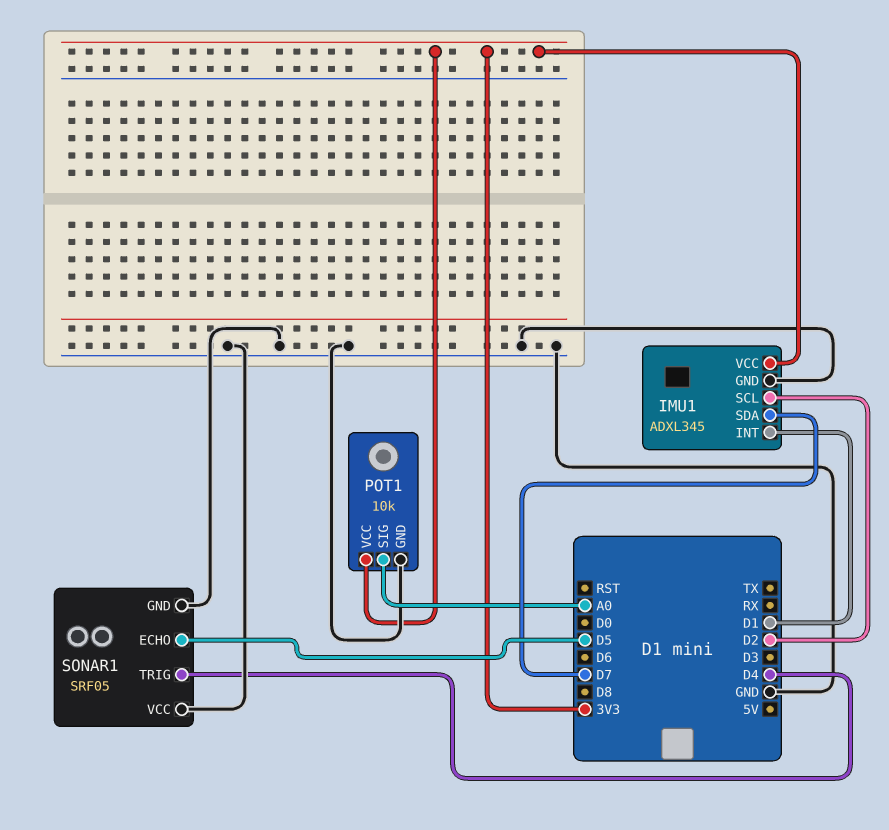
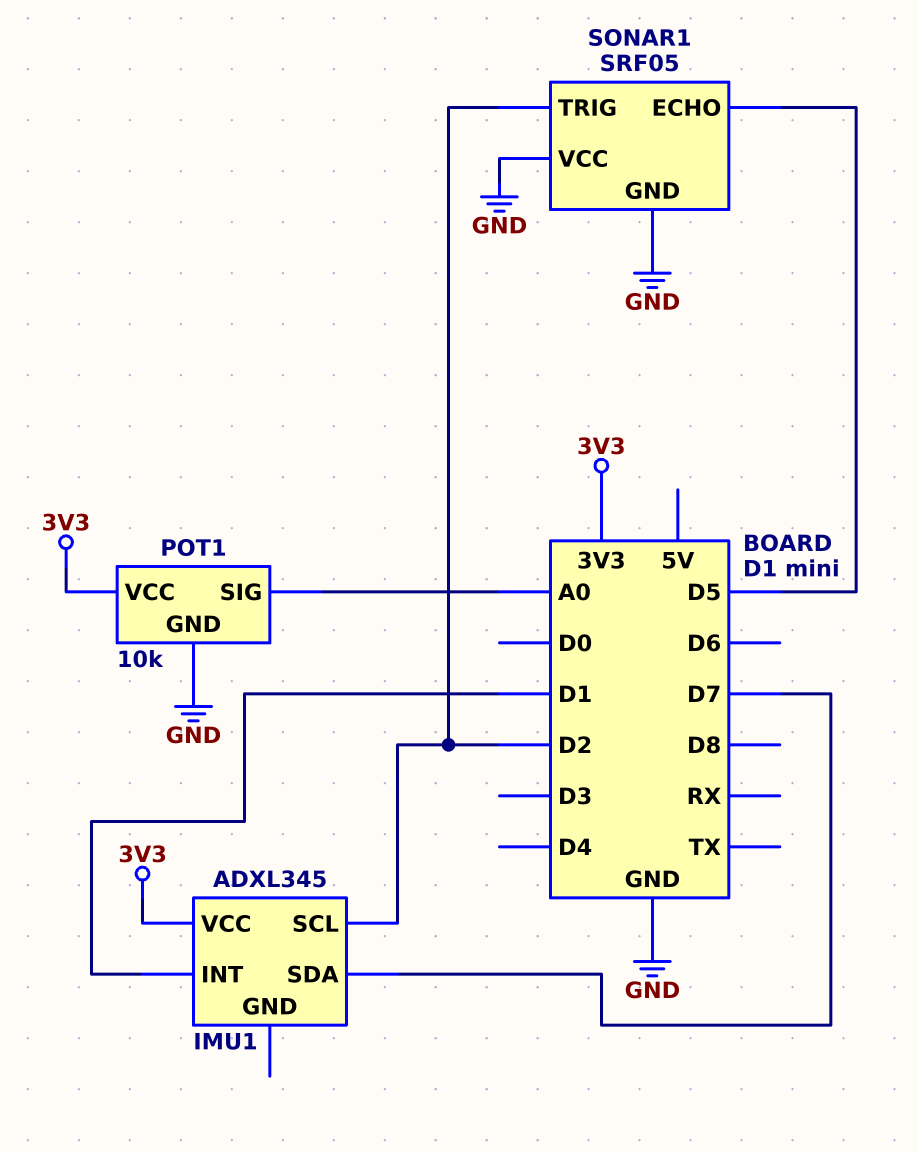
IMU1 pin GND: GND -> none
SONAR1 pin TRIG: D4 -> D2

